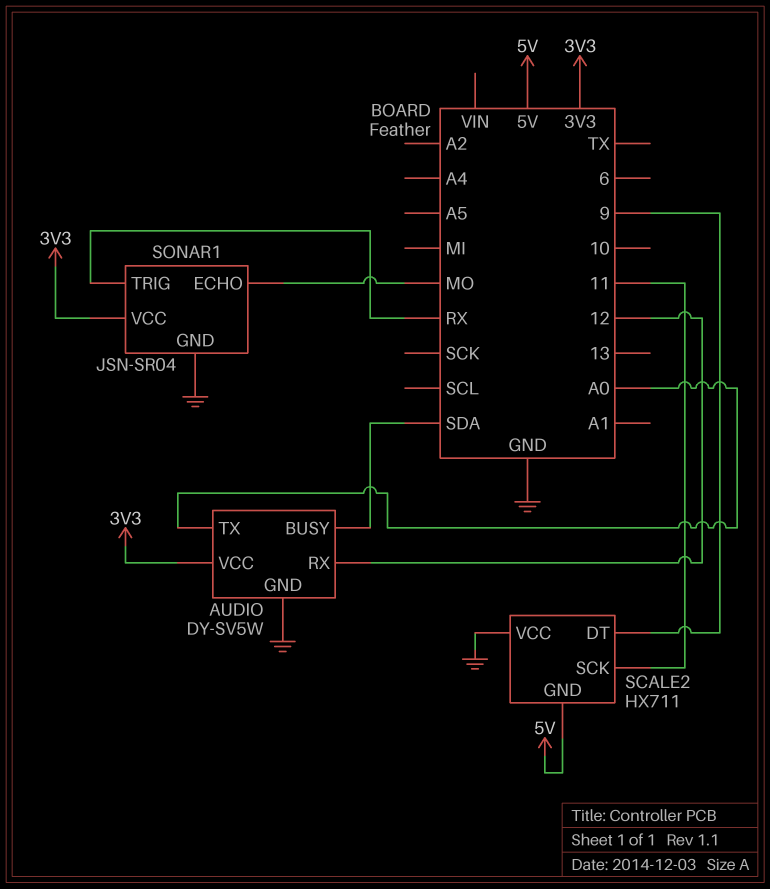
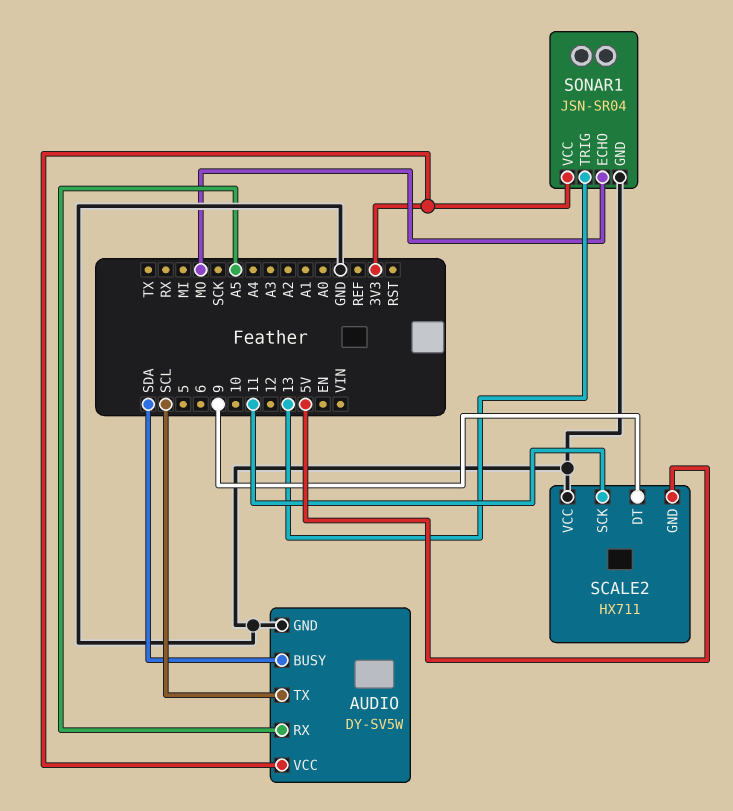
AUDIO pin RX: 12 -> A5
AUDIO pin TX: A0 -> SCL
SONAR1 pin TRIG: RX -> 13

